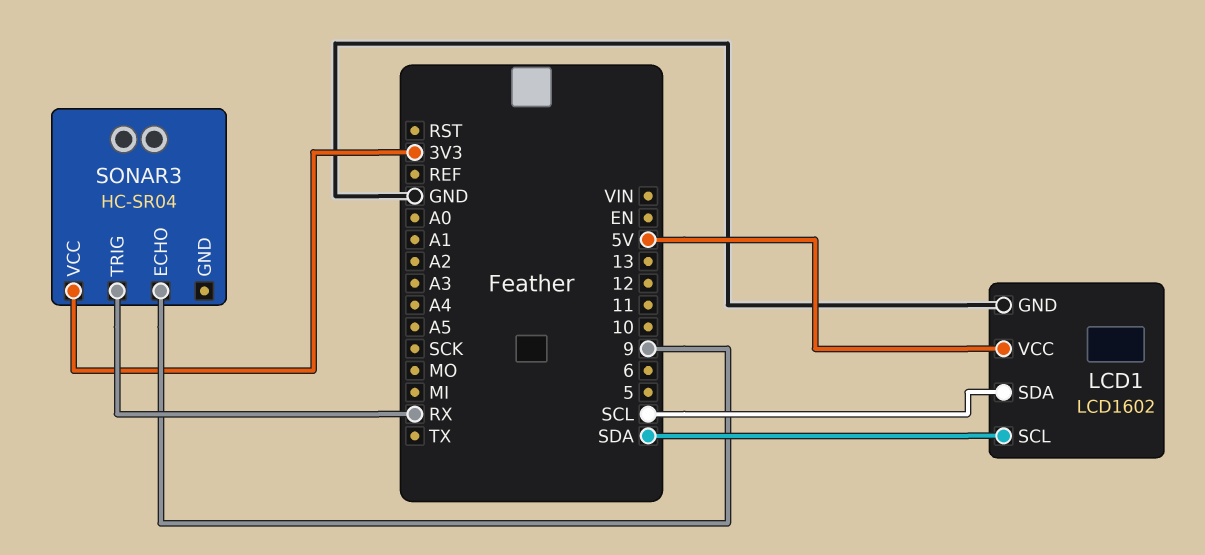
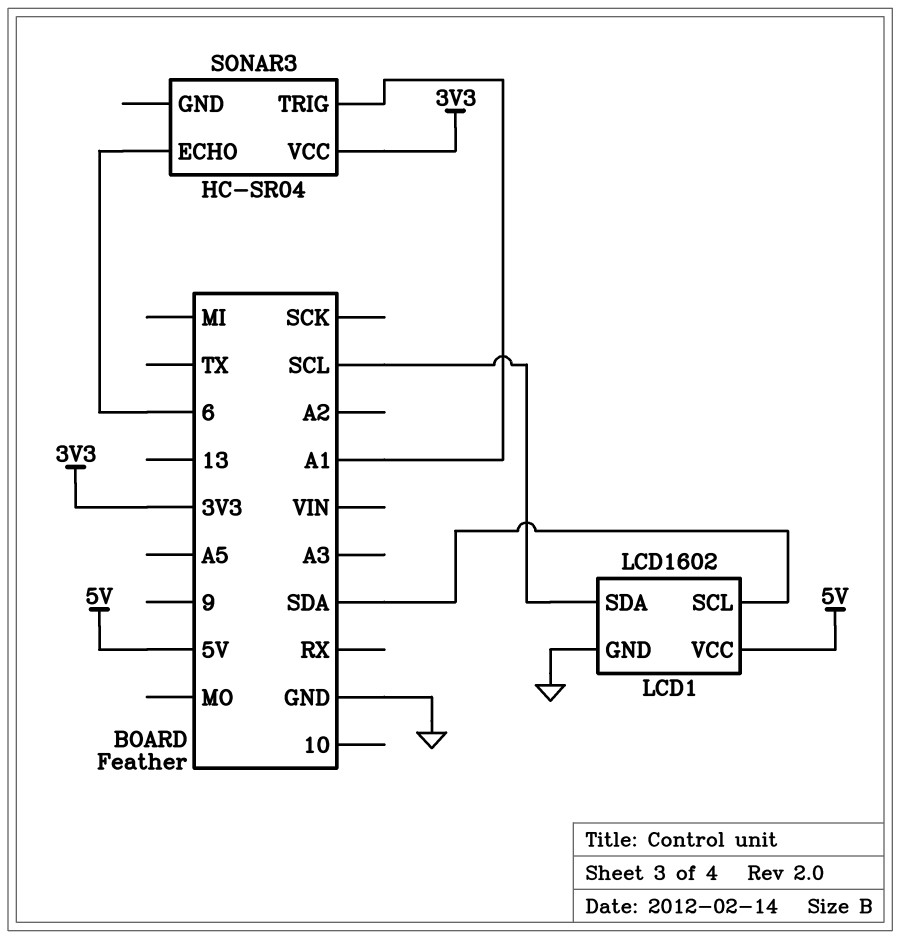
SONAR3 pin ECHO: 9 -> 6
SONAR3 pin TRIG: RX -> A1

